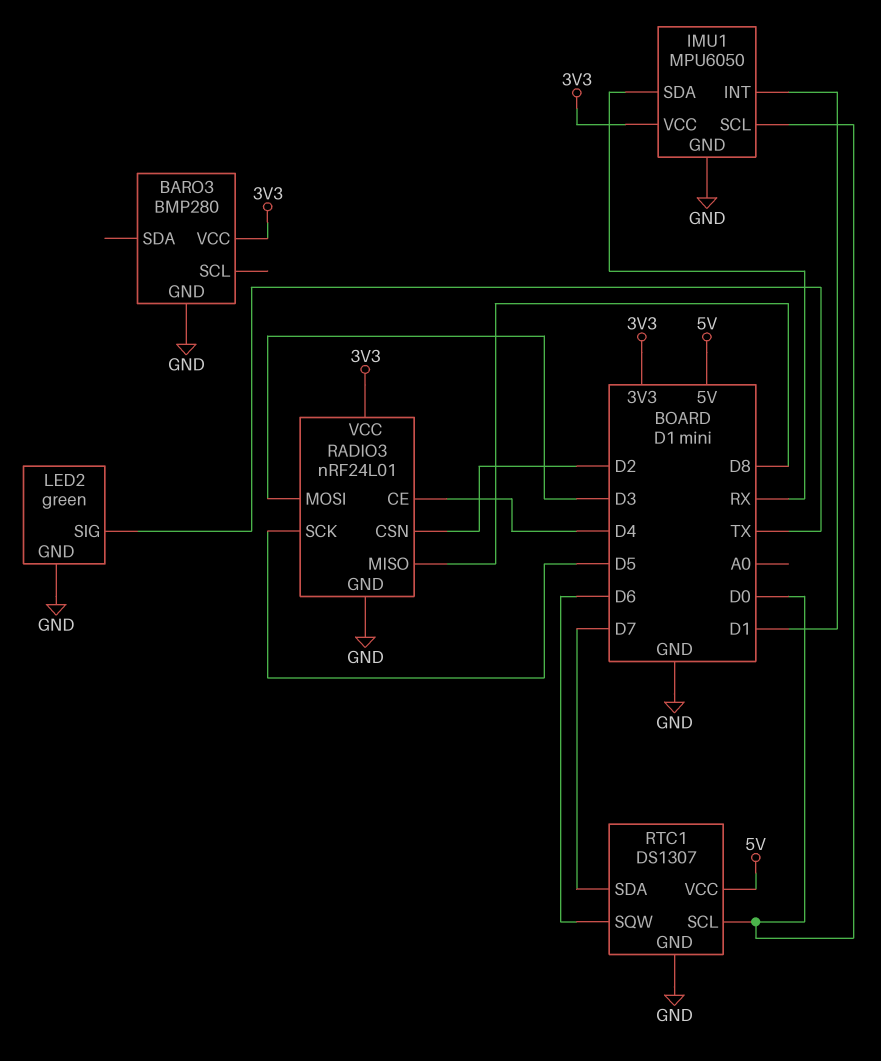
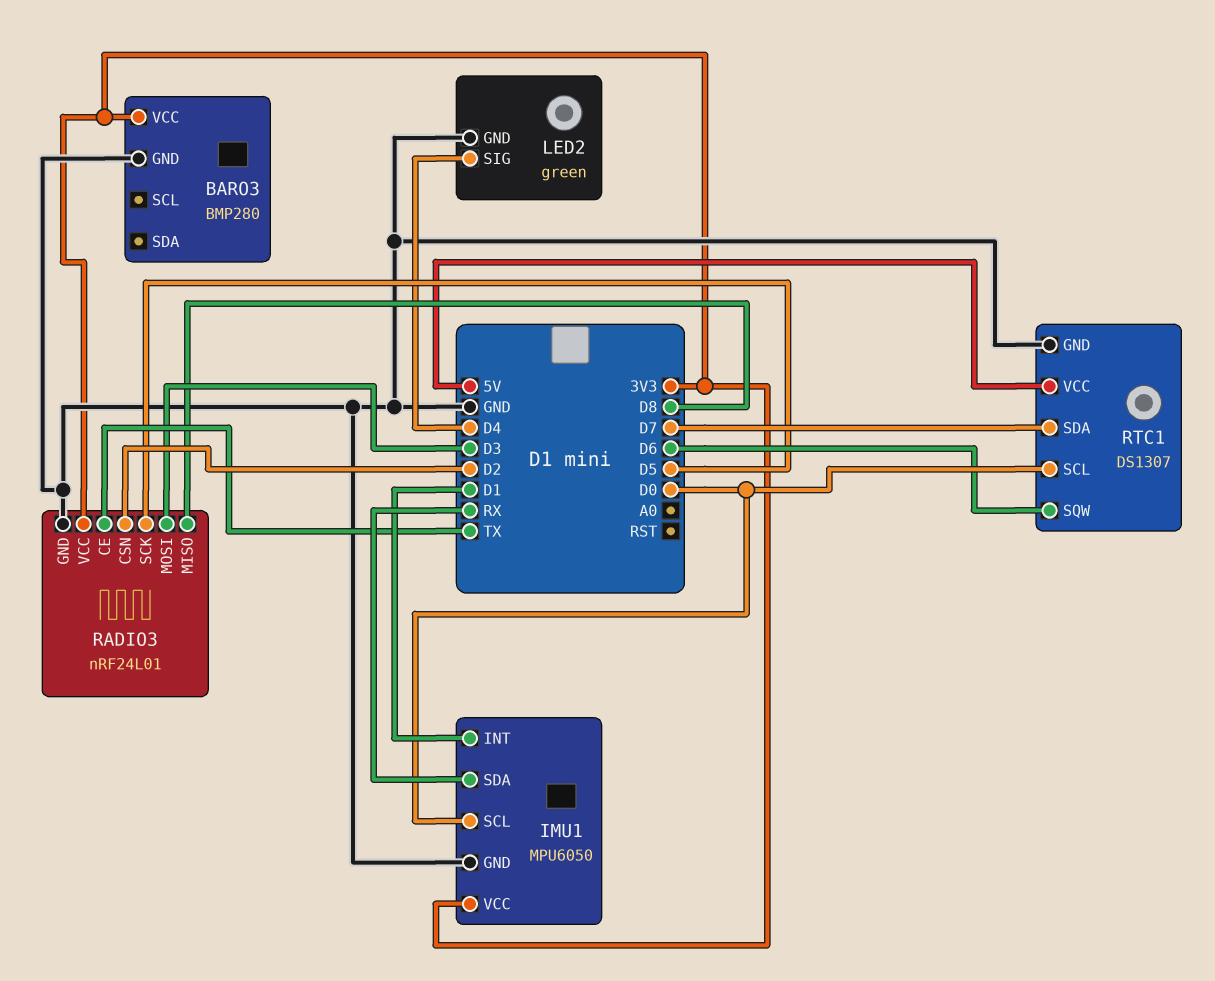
LED2 pin SIG: TX -> D4
RADIO3 pin CE: D4 -> TX

